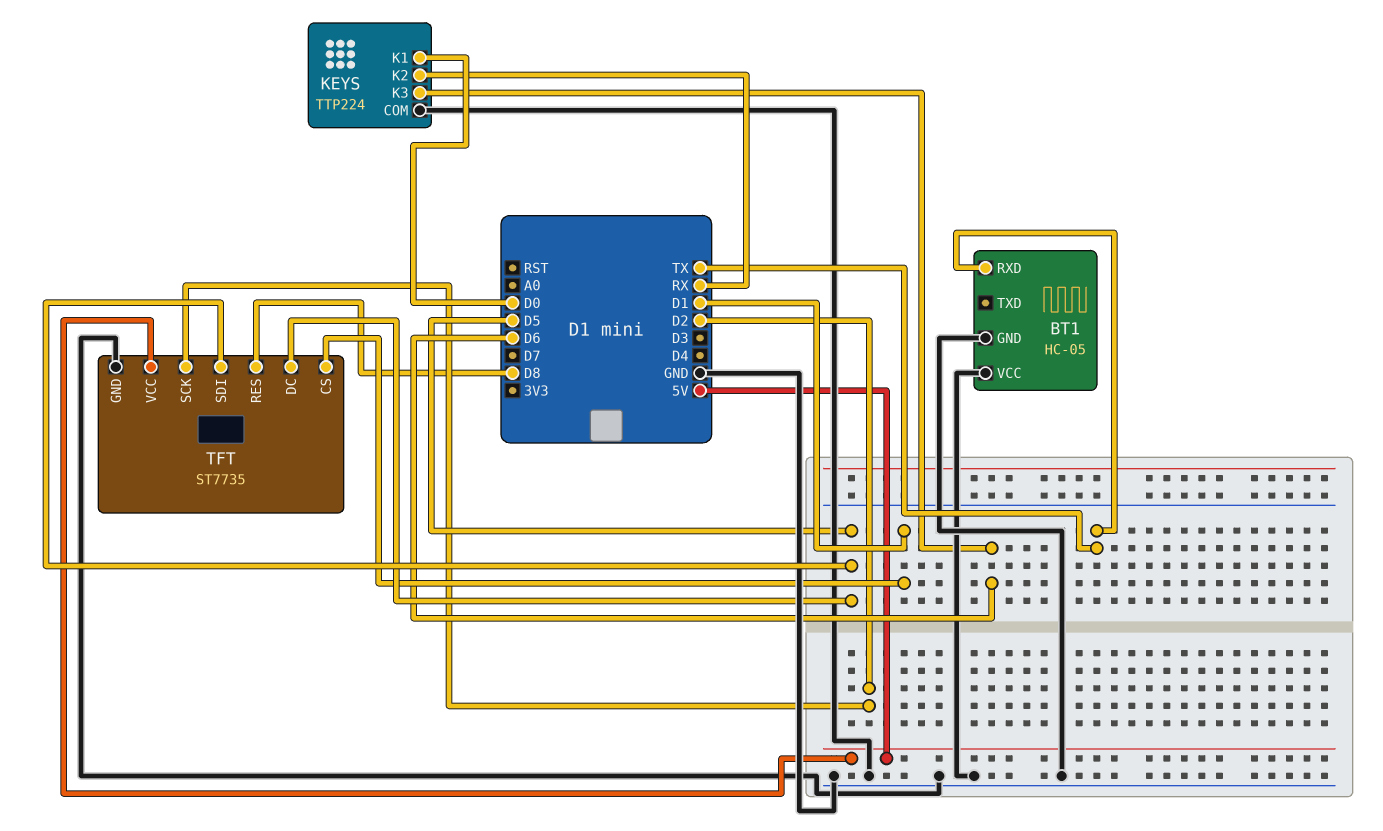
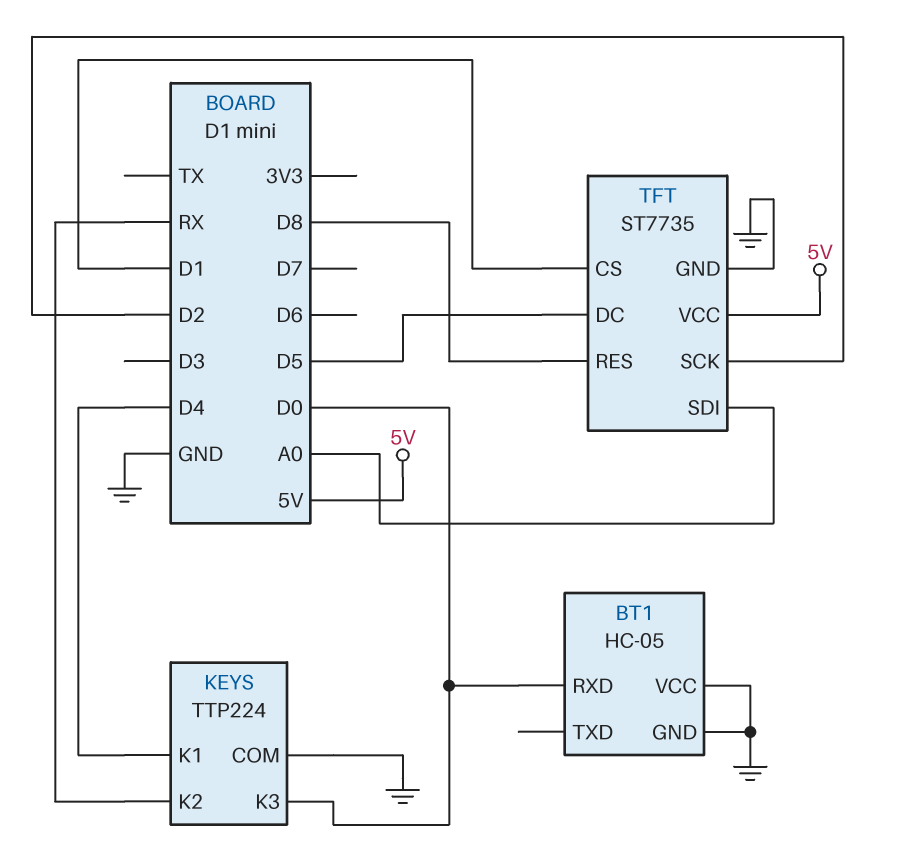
BT1 pin RXD: TX -> D0
KEYS pin K1: D0 -> D4
KEYS pin K3: D6 -> D0
TFT pin SDI: D5 -> A0

